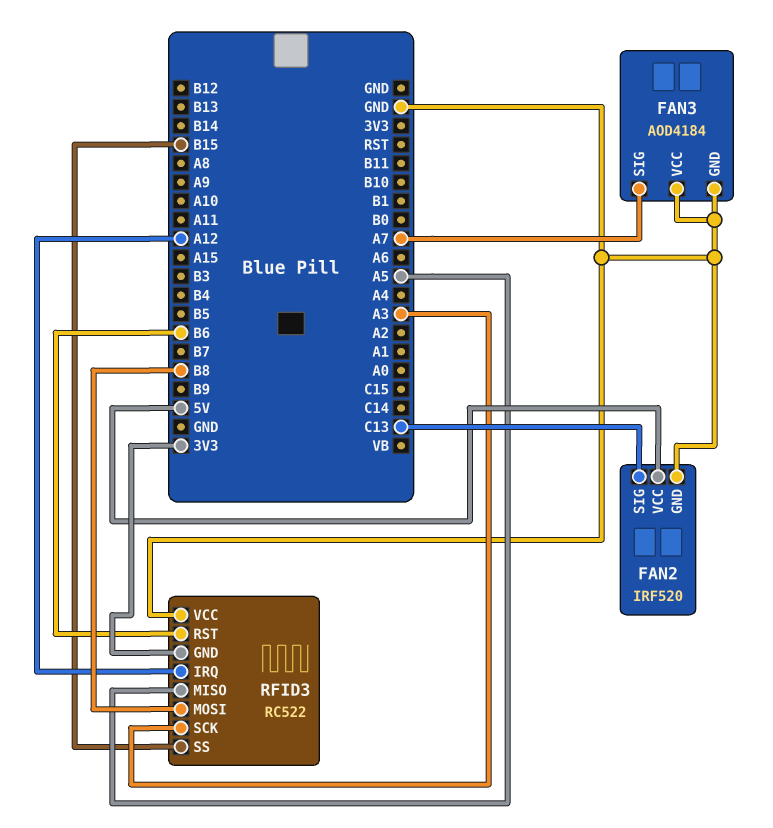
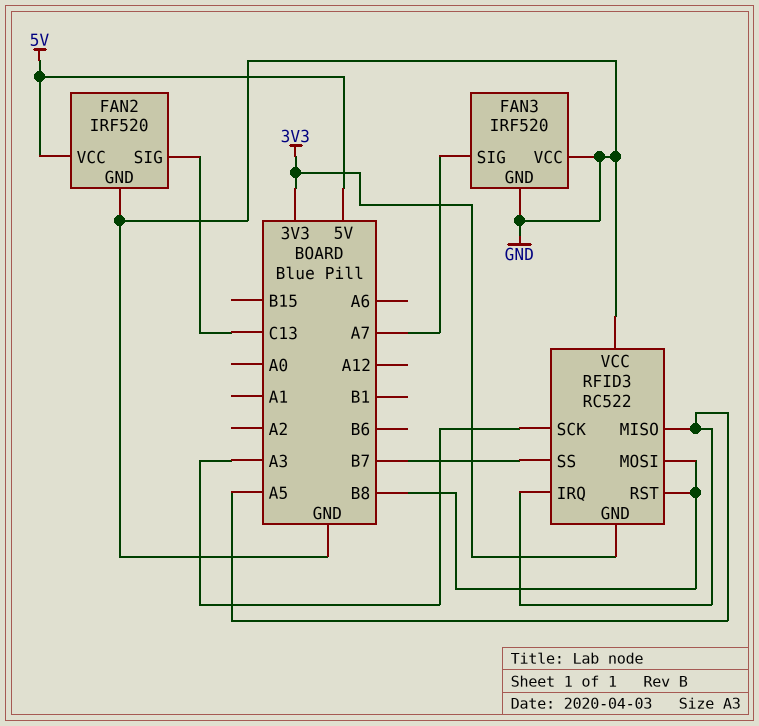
FAN3: AOD4184 -> IRF520
RFID3 pin IRQ: A12 -> A5
RFID3 pin RST: B6 -> B8
RFID3 pin SS: B15 -> B7

